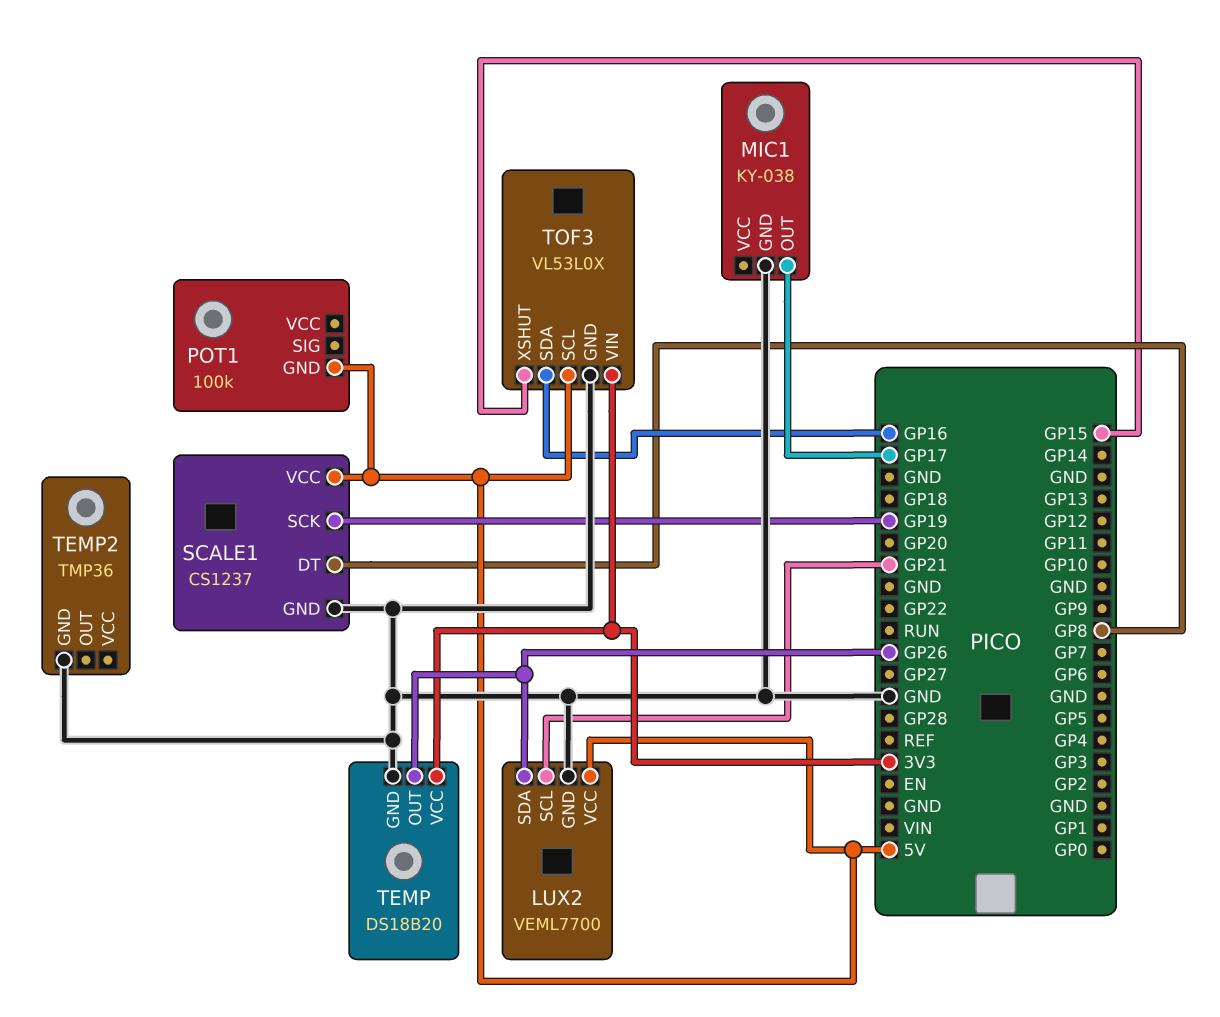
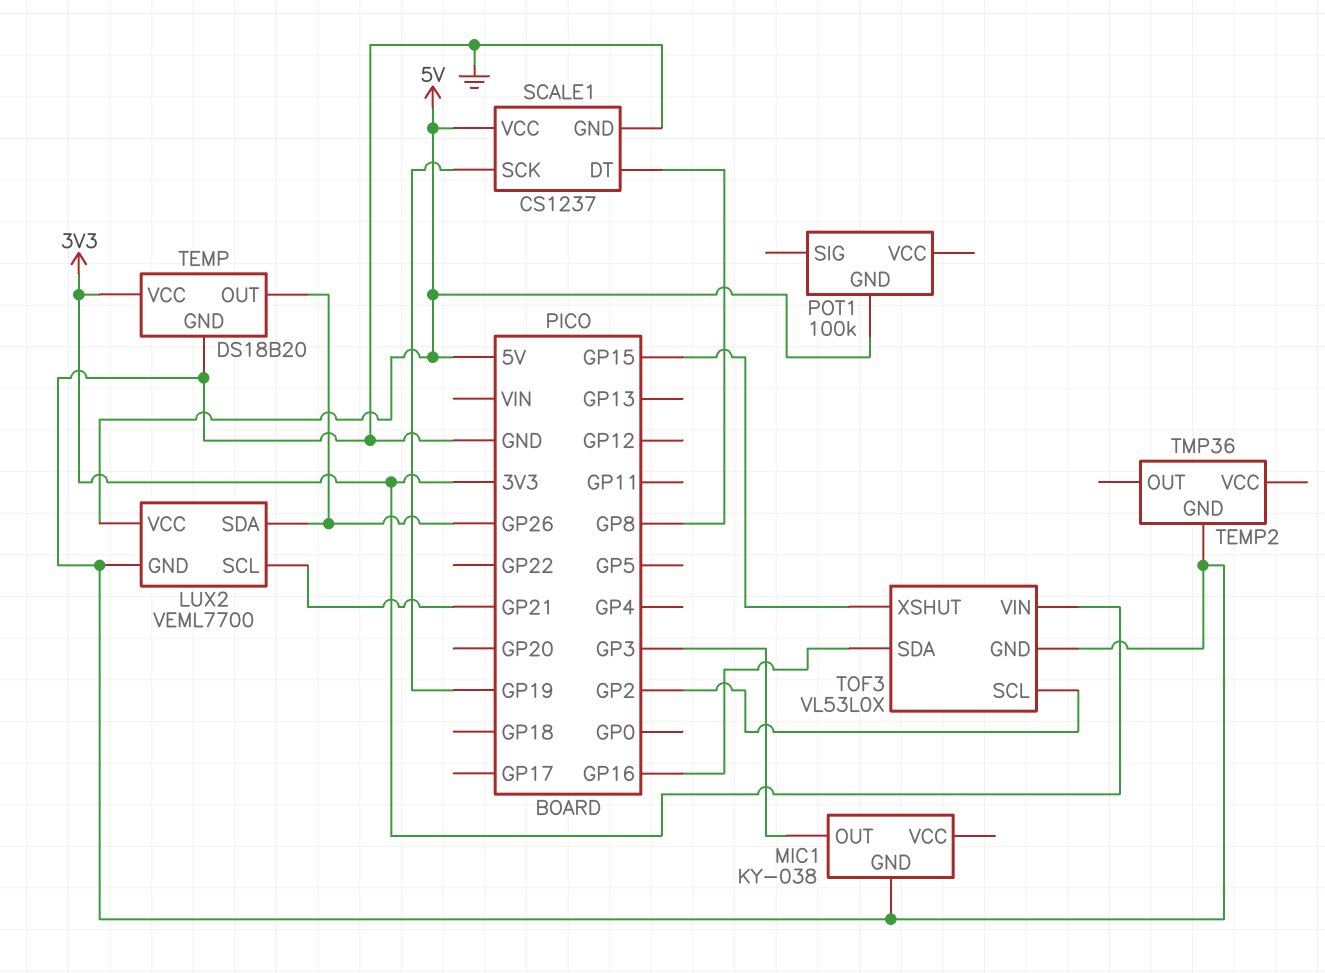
MIC1 pin OUT: GP17 -> GP3
TOF3 pin SCL: 5V -> GP2

